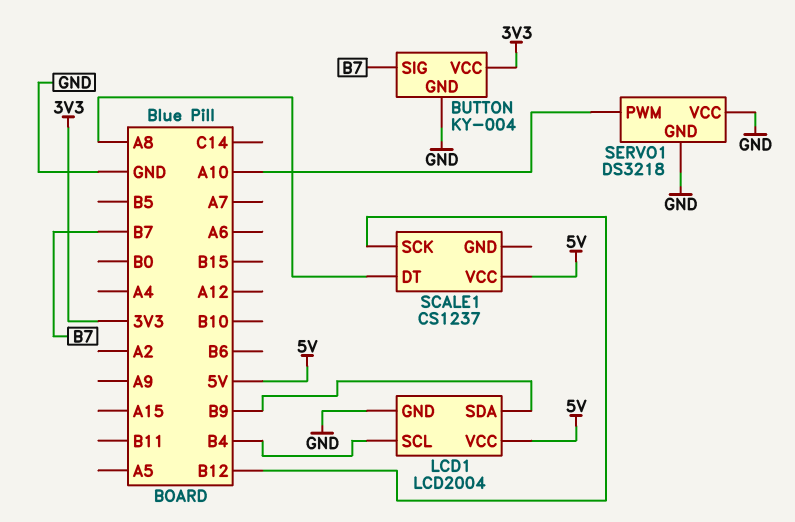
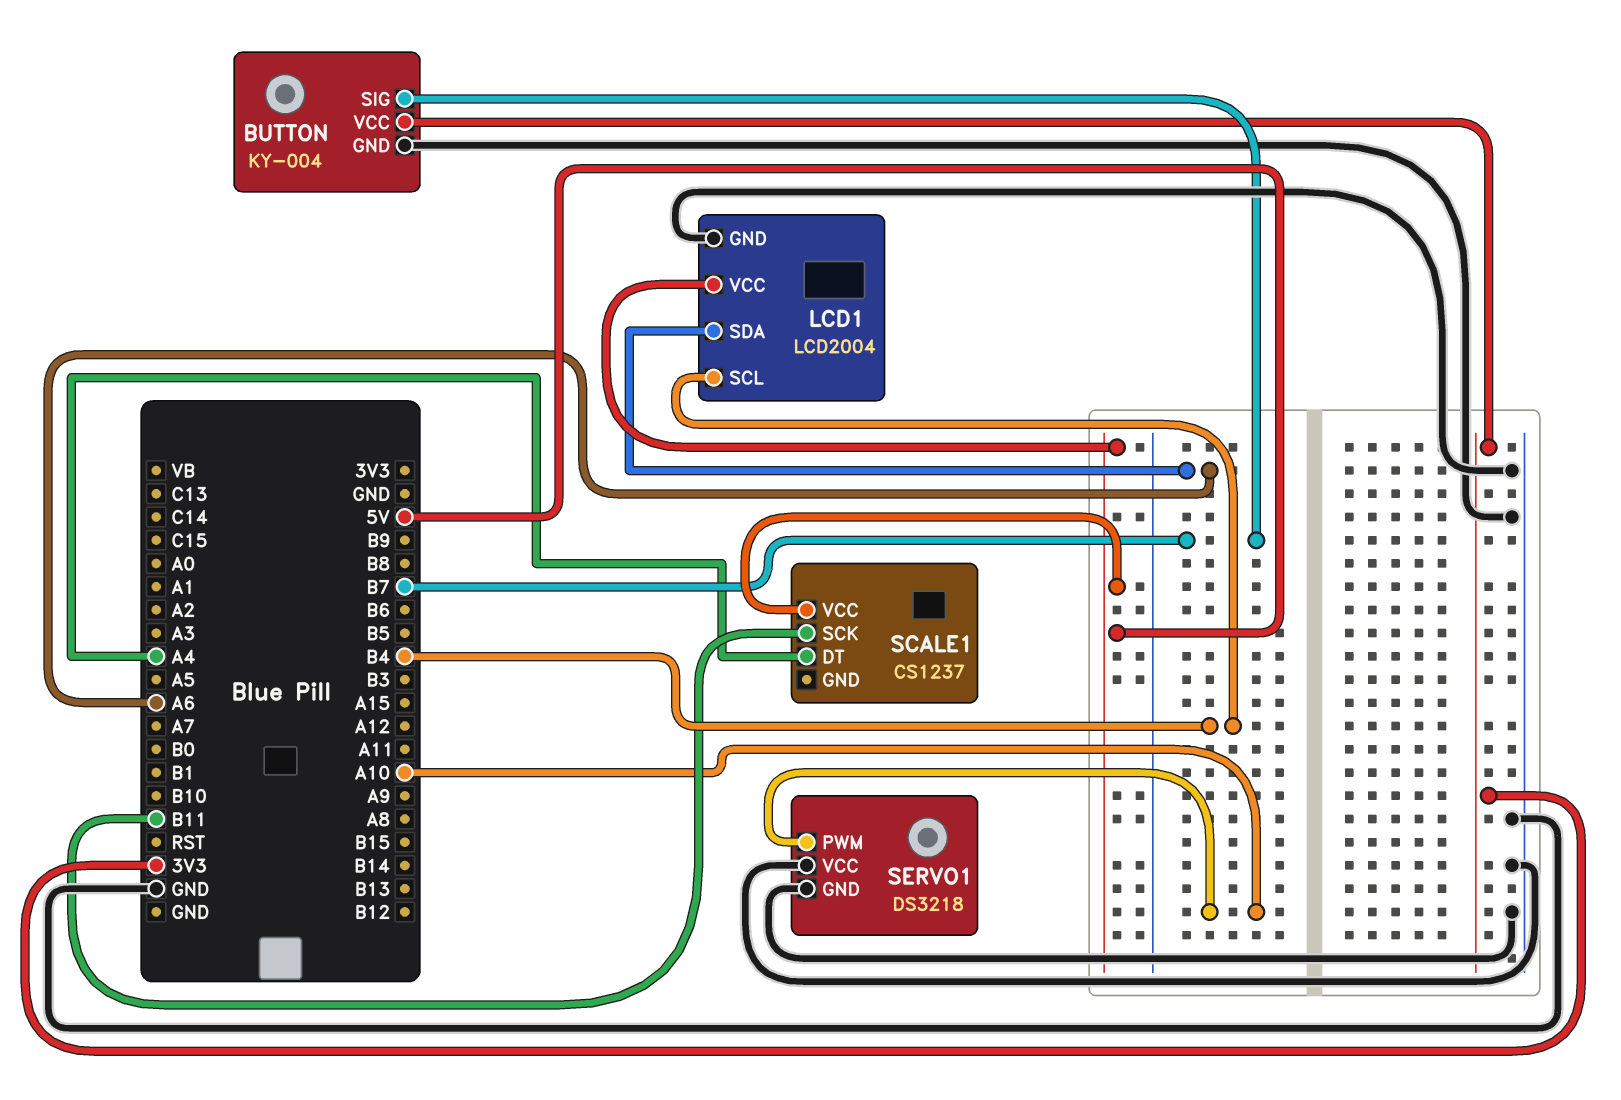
LCD1 pin SDA: B9 -> A6
SCALE1 pin DT: A8 -> A4
SCALE1 pin SCK: B12 -> B11

